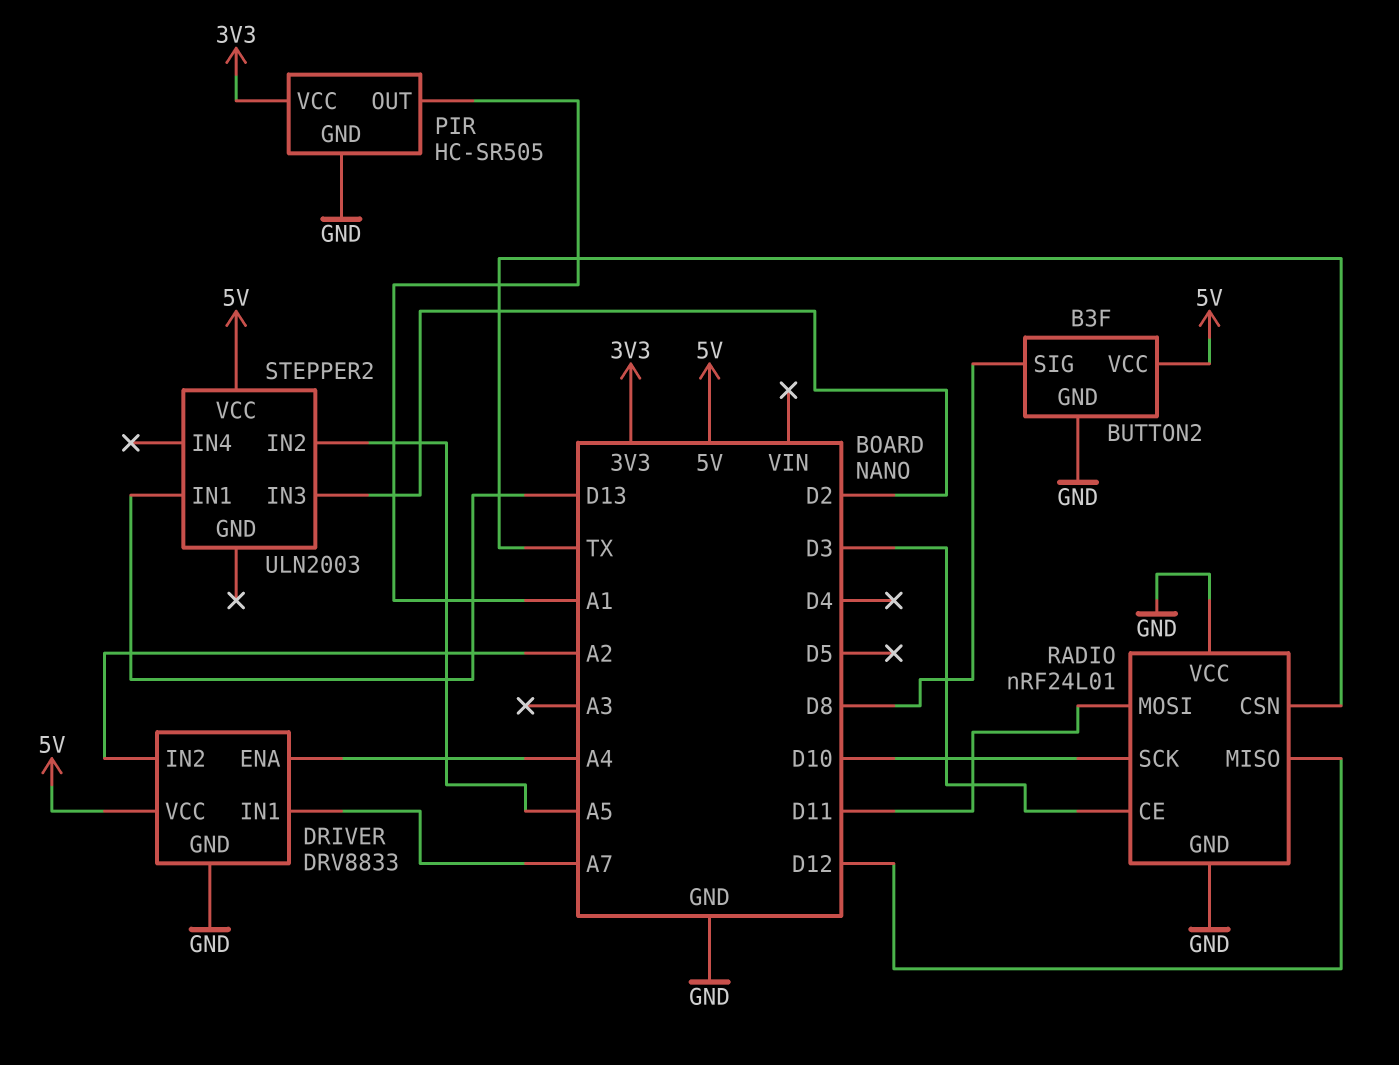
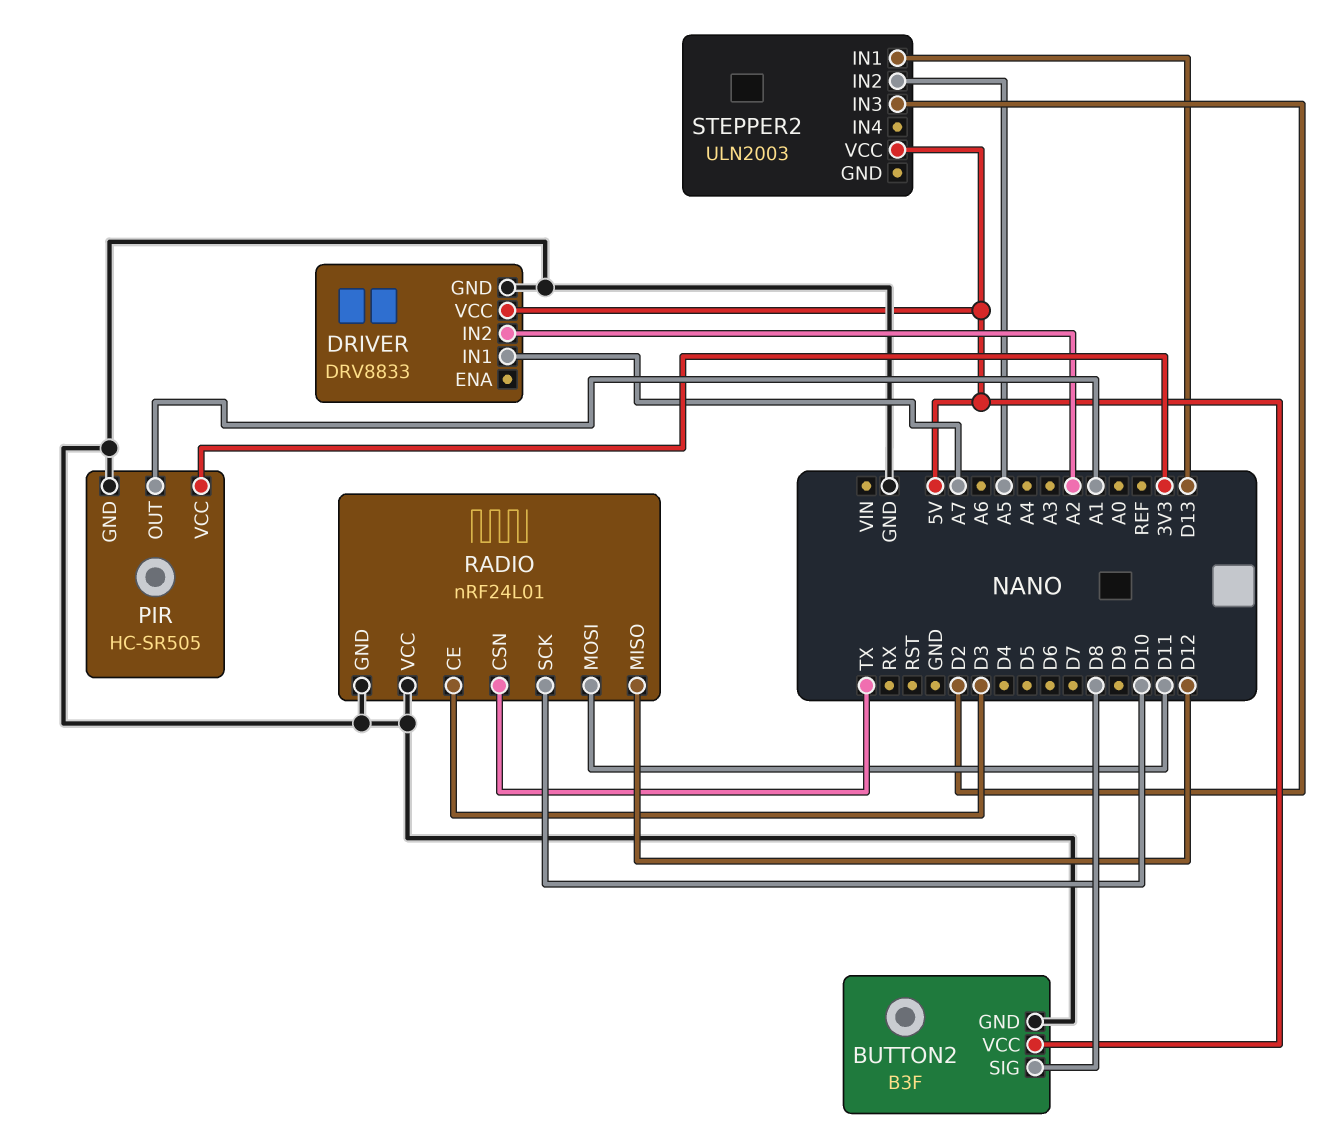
DRIVER pin ENA: A4 -> none

